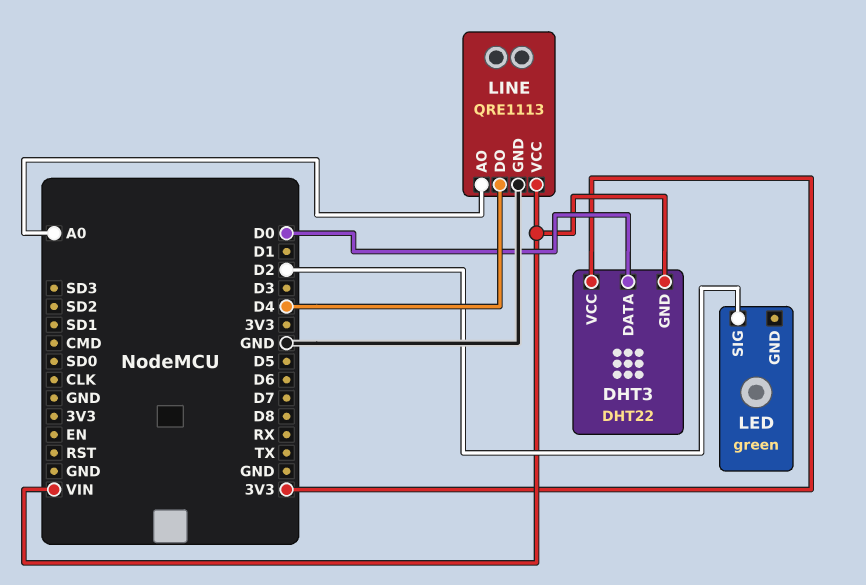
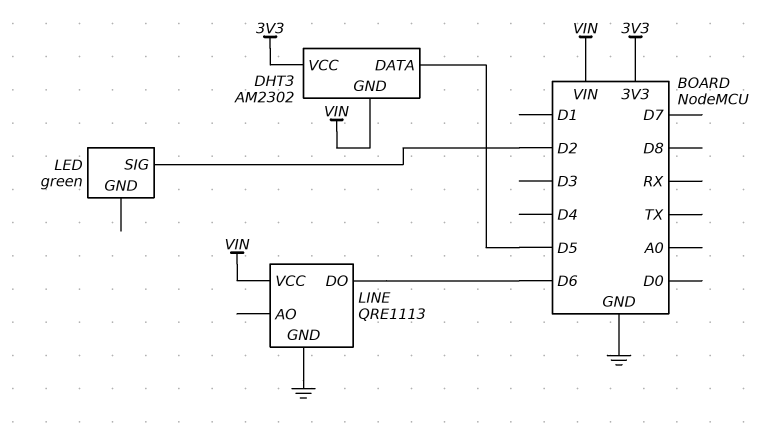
DHT3: DHT22 -> AM2302
DHT3 pin DATA: D0 -> D5
LINE pin AO: A0 -> none
LINE pin DO: D4 -> D6

